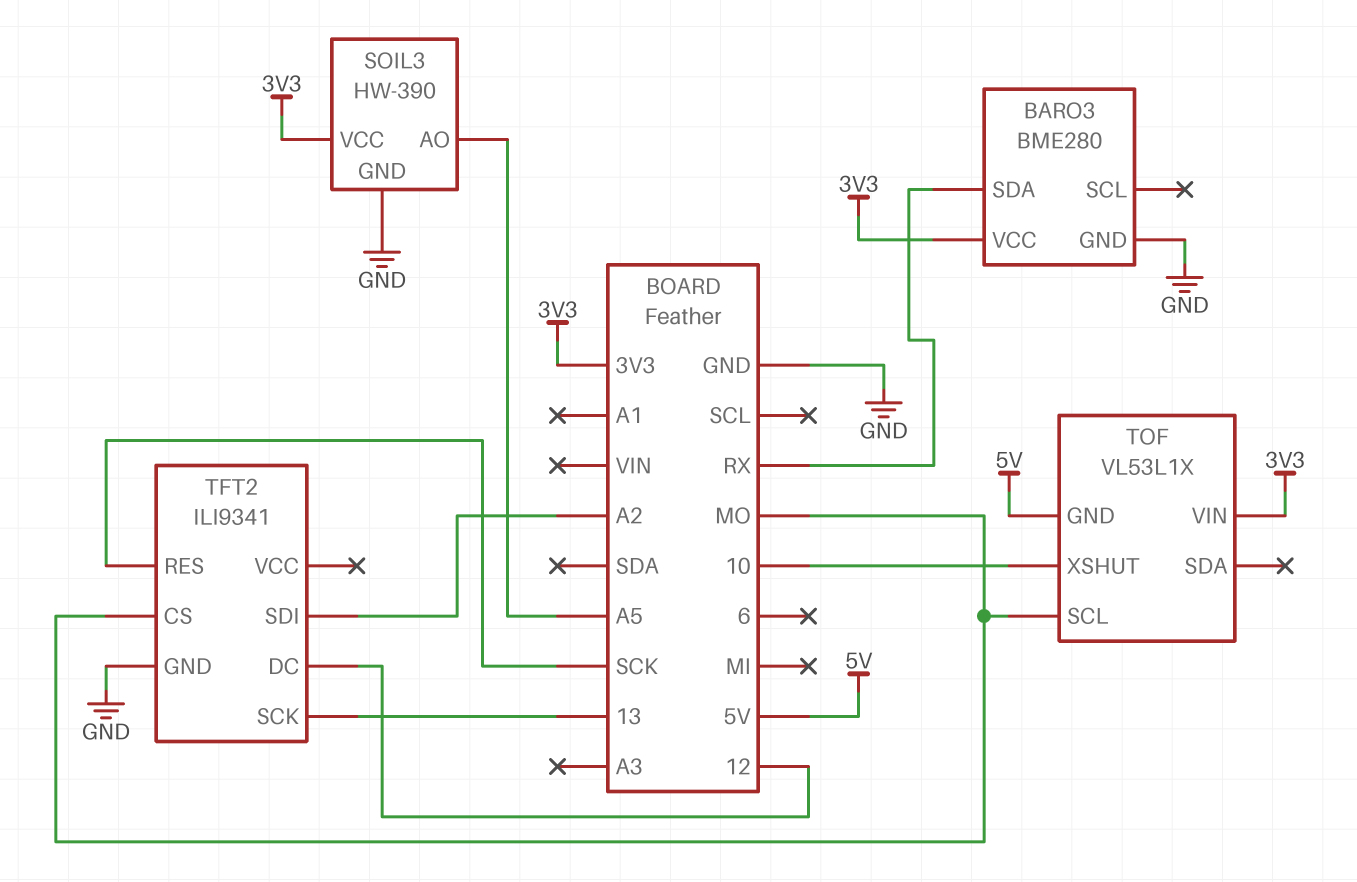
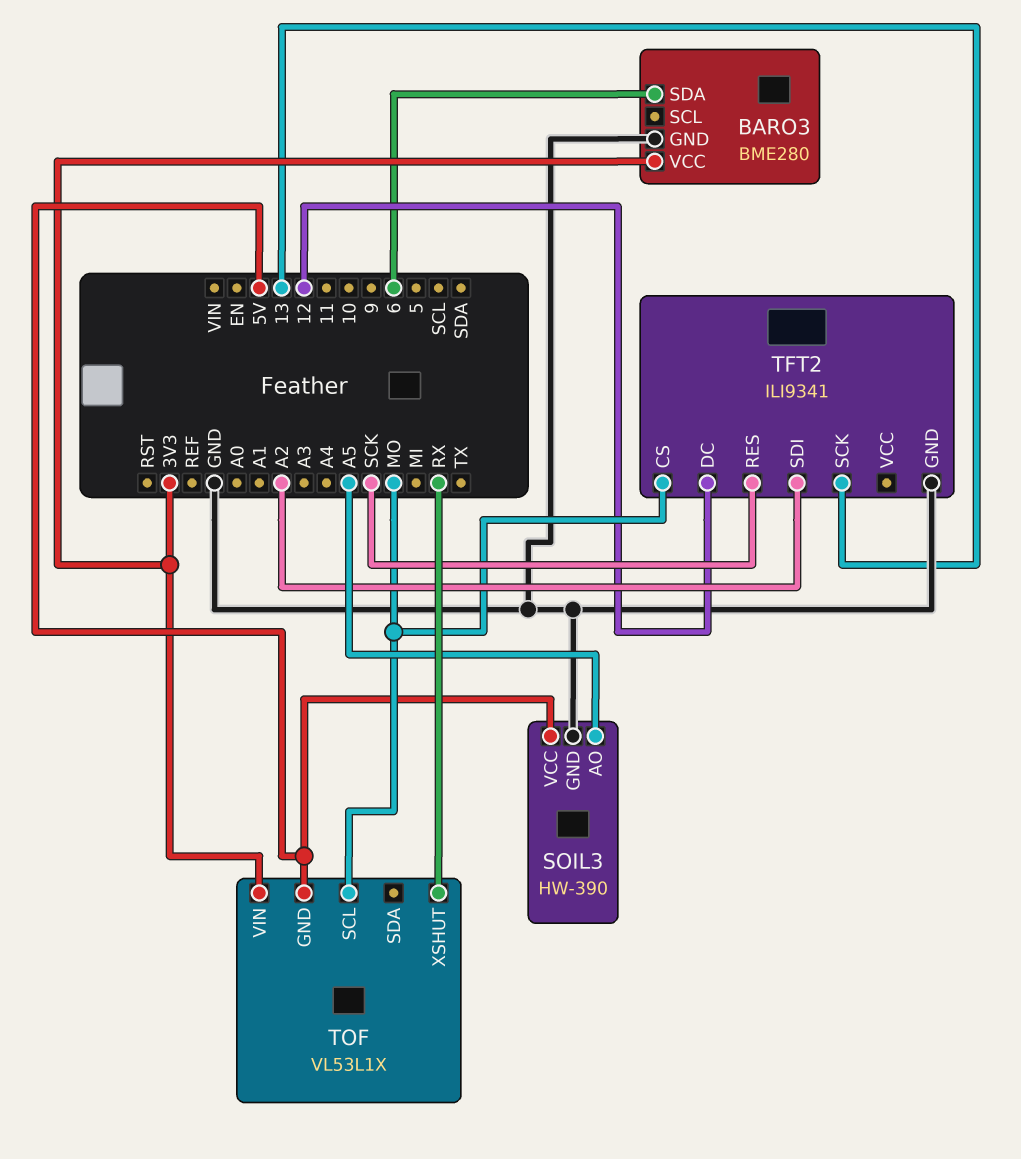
BARO3 pin SDA: RX -> 6
SOIL3 pin VCC: 3V3 -> 5V
TOF pin XSHUT: 10 -> RX

